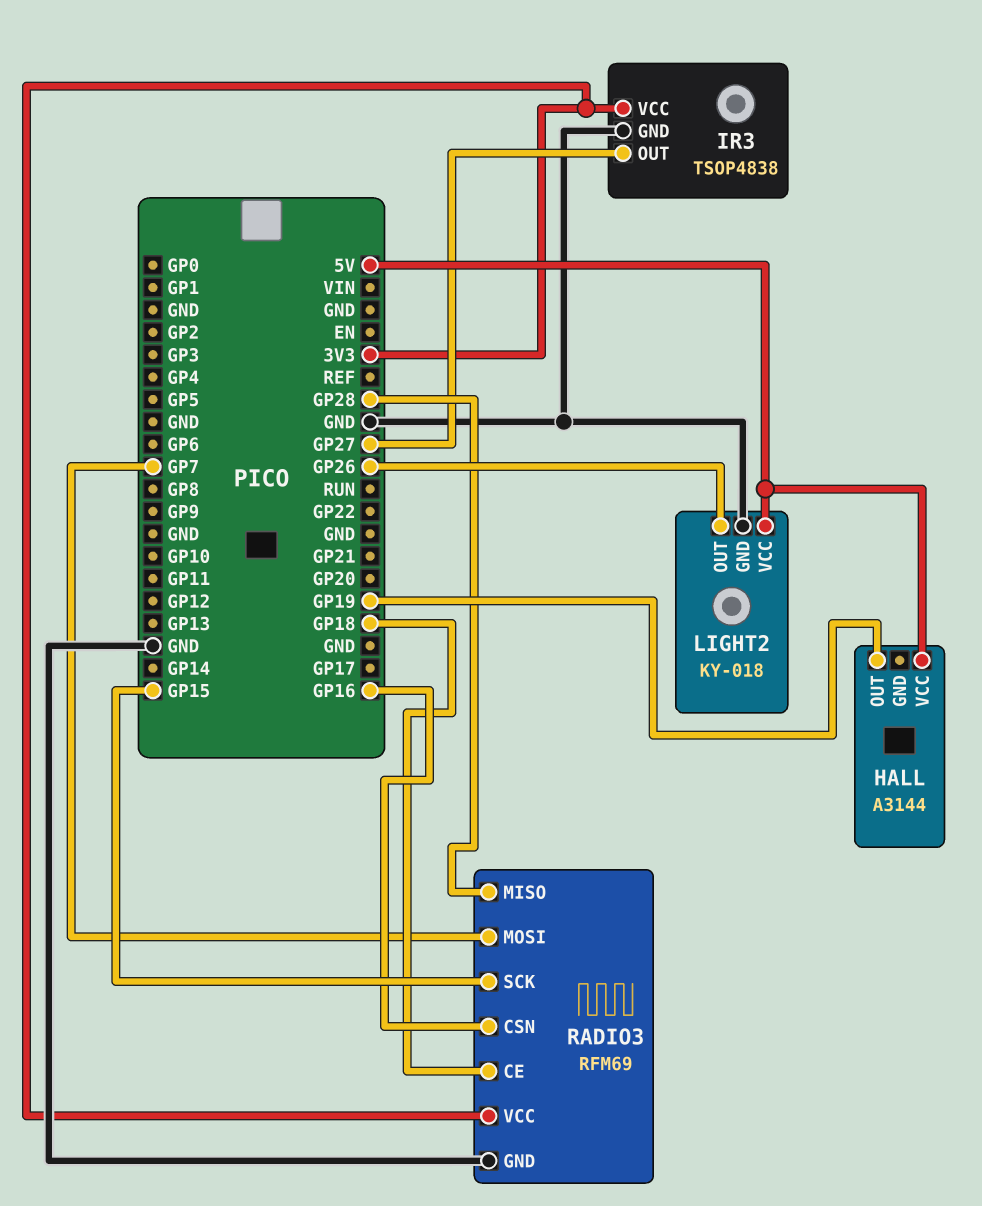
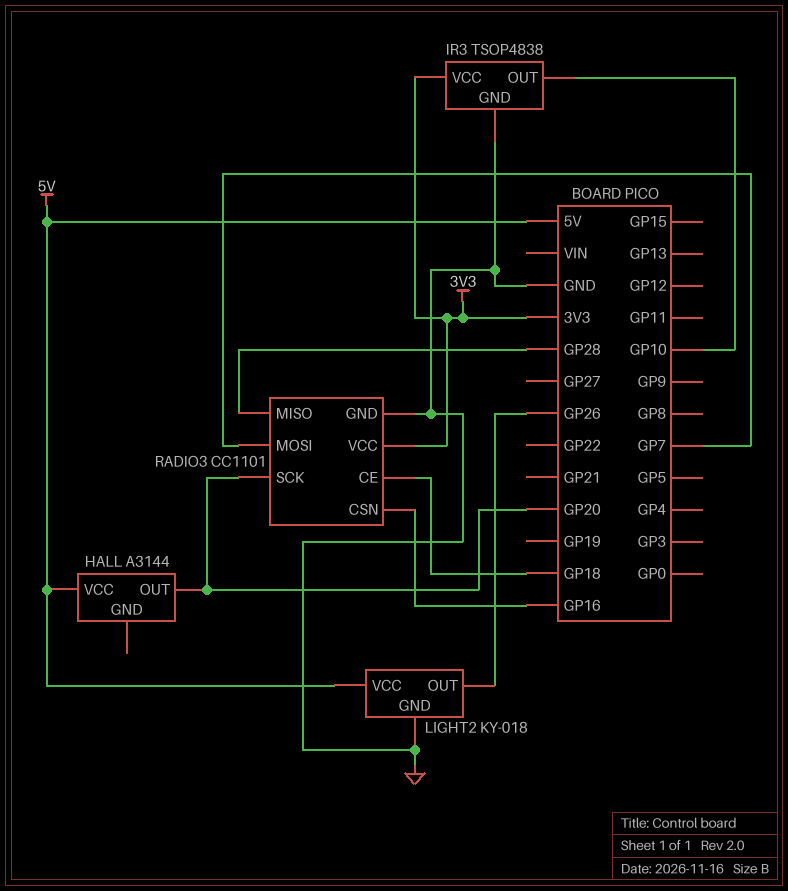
HALL pin OUT: GP19 -> GP20
IR3 pin OUT: GP27 -> GP10
RADIO3: RFM69 -> CC1101
RADIO3 pin SCK: GP15 -> GP20

